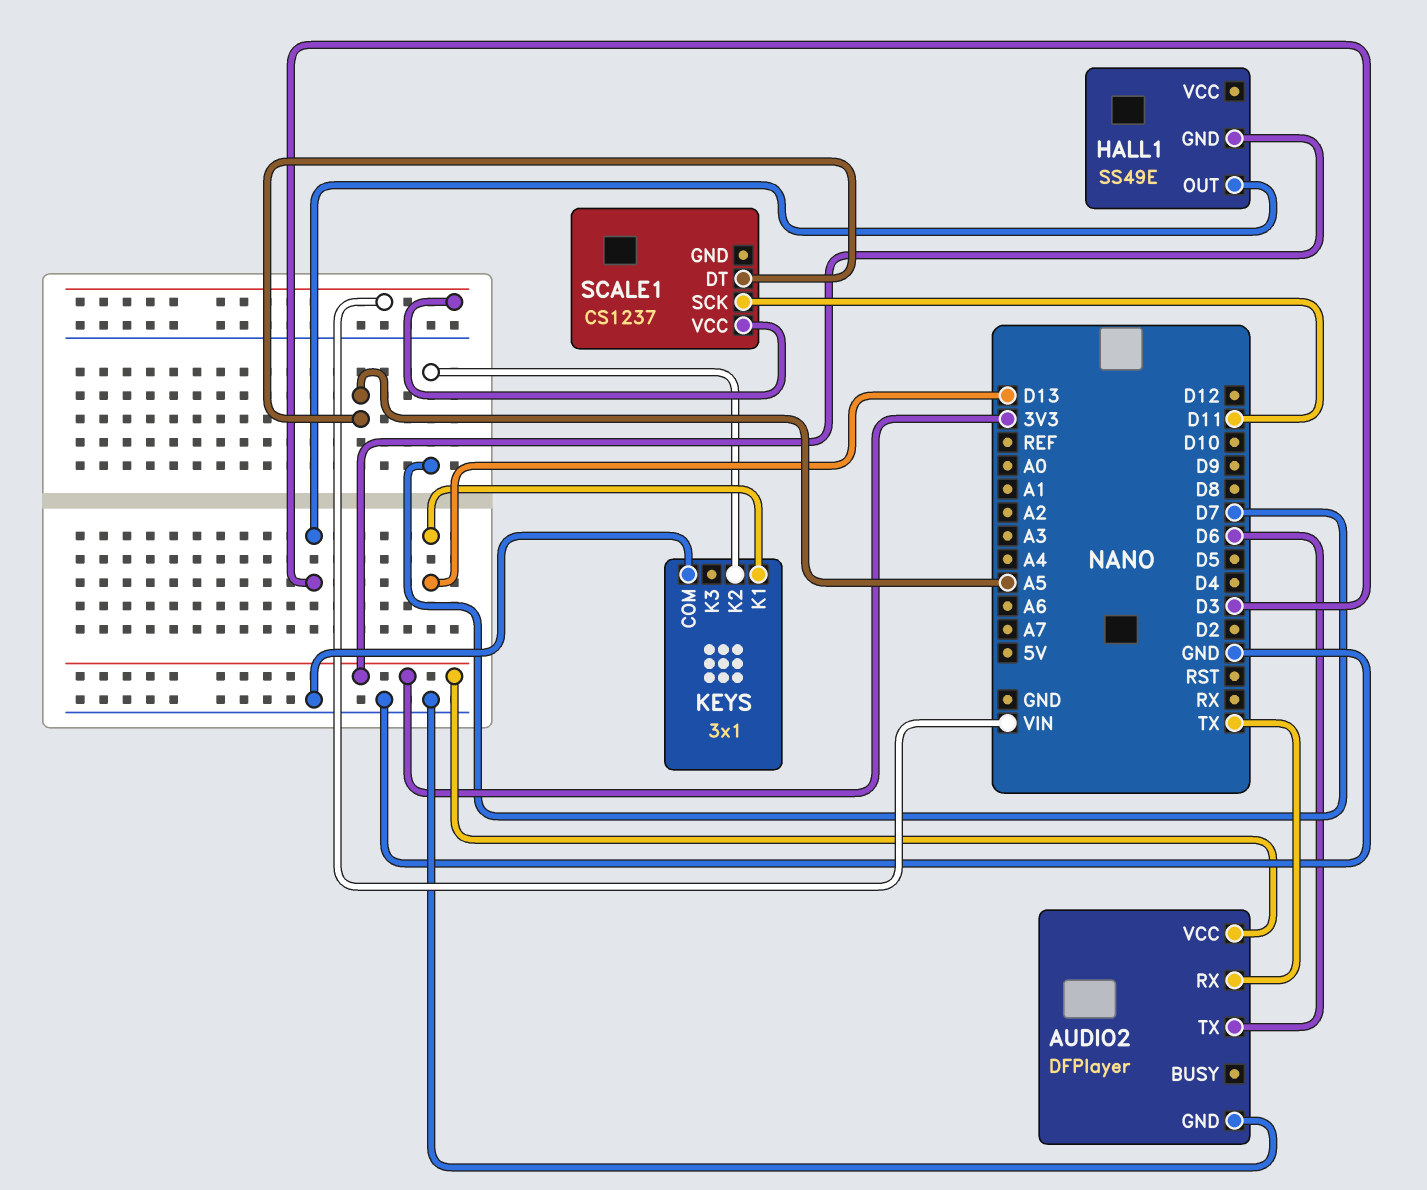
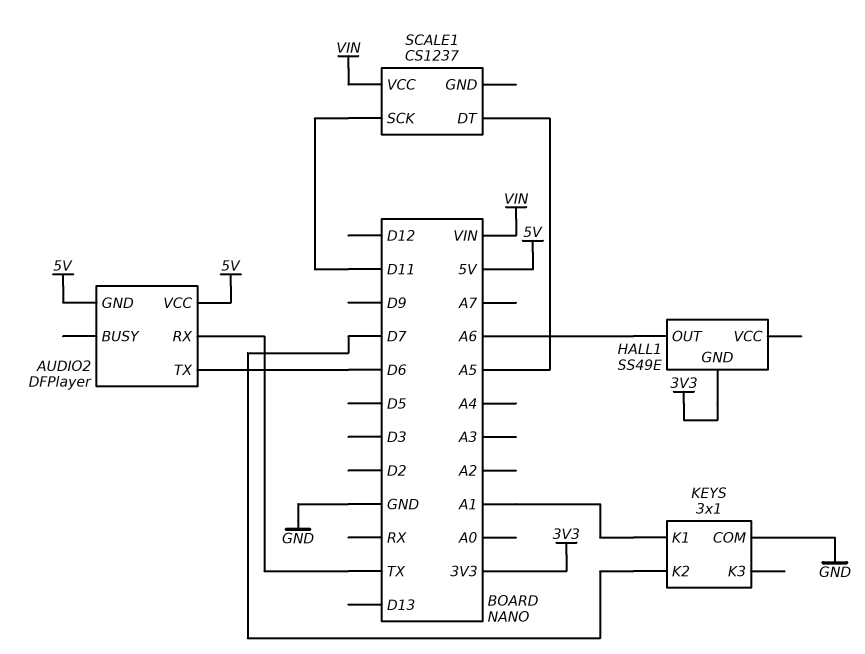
AUDIO2 pin GND: GND -> 5V
AUDIO2 pin VCC: 3V3 -> 5V
HALL1 pin OUT: D3 -> A6
KEYS pin K1: D13 -> A1

